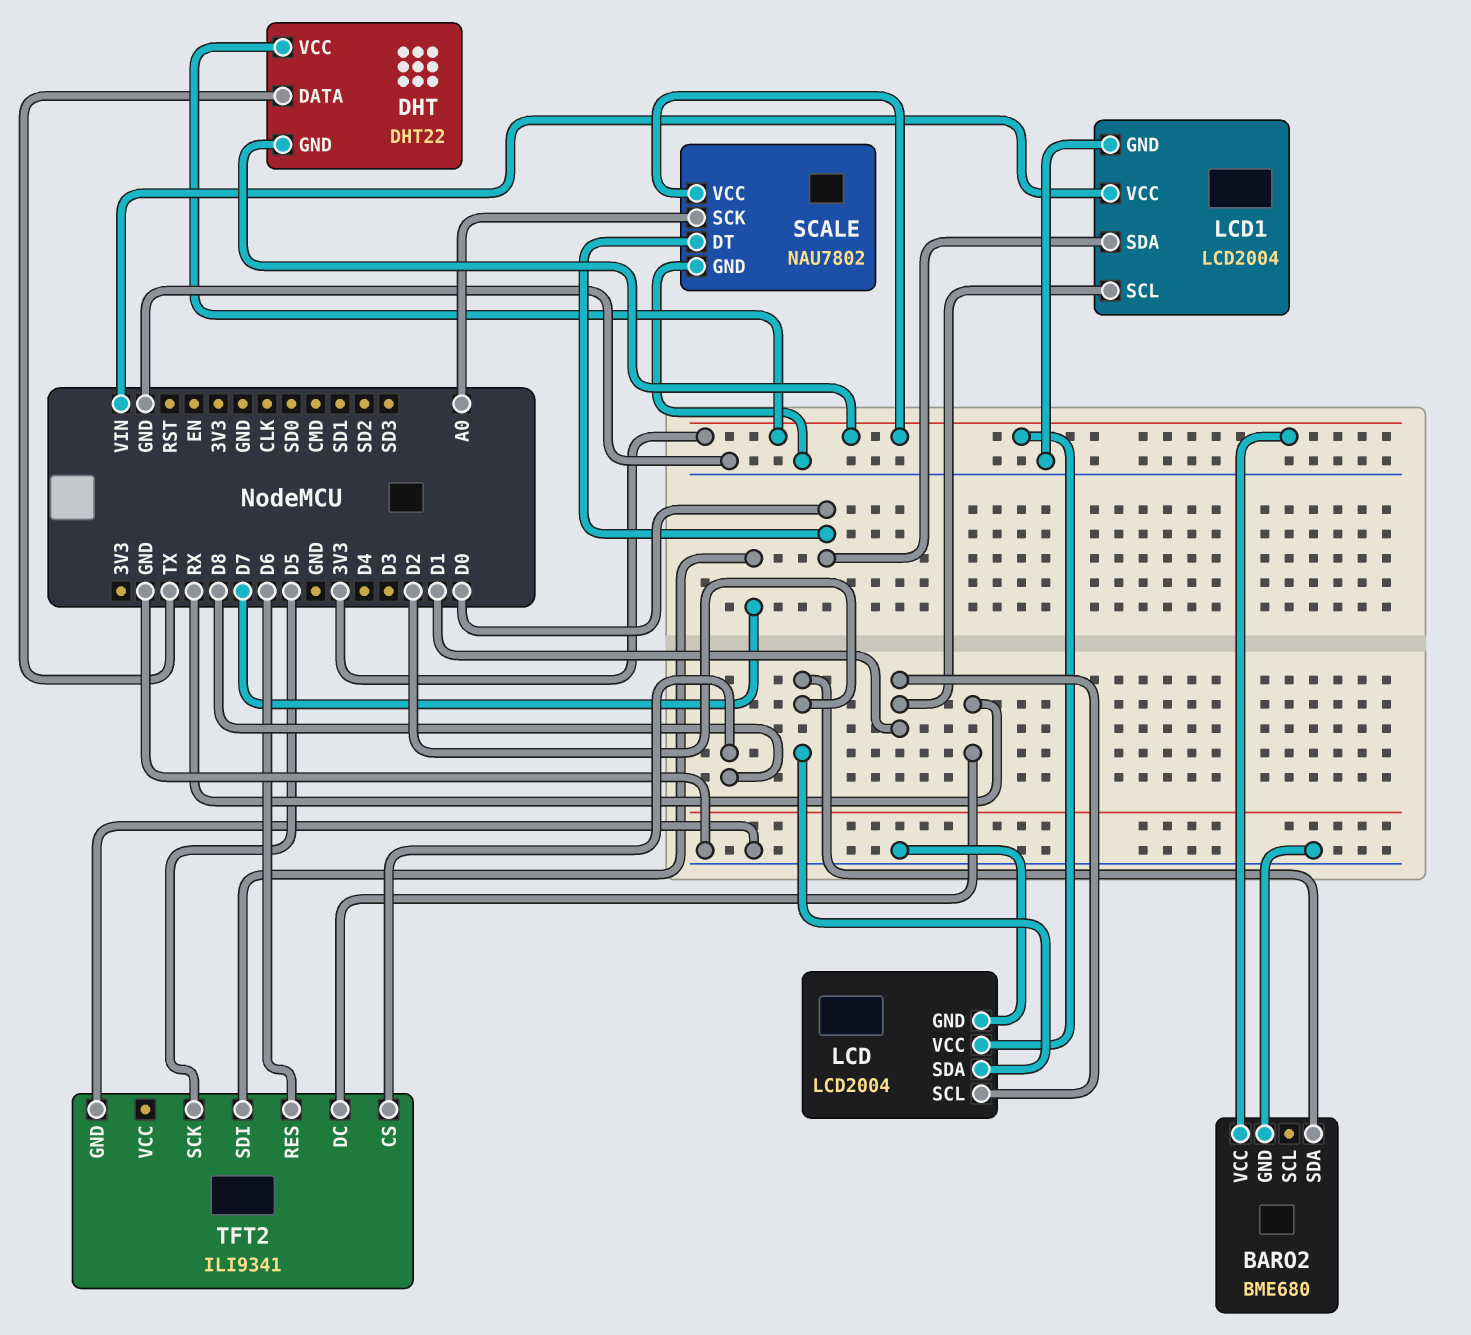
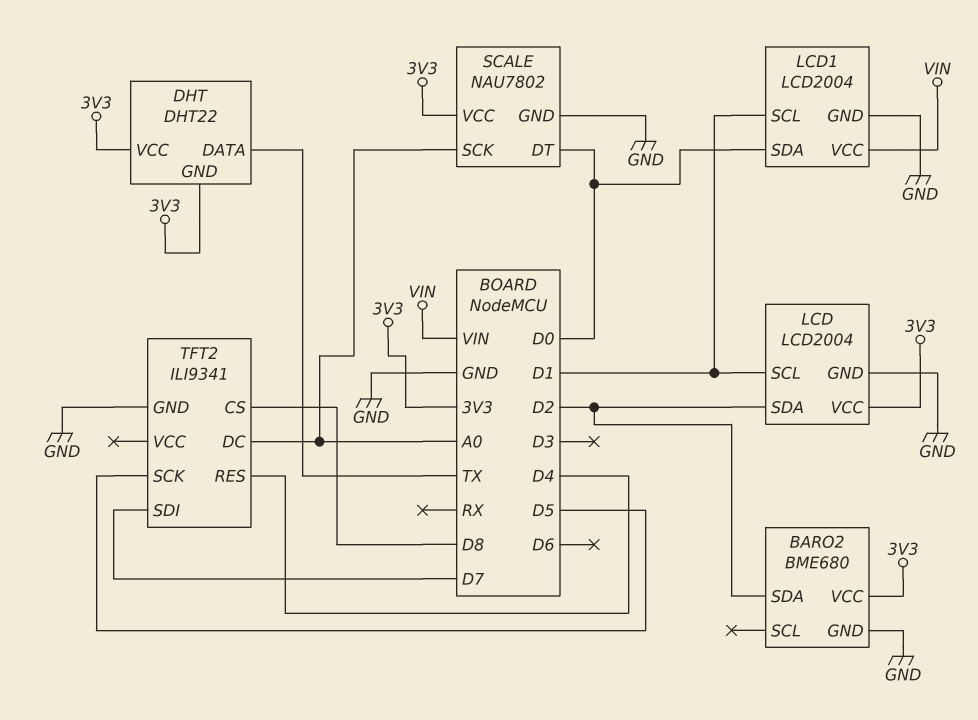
TFT2 pin DC: RX -> A0
TFT2 pin RES: D6 -> D4

